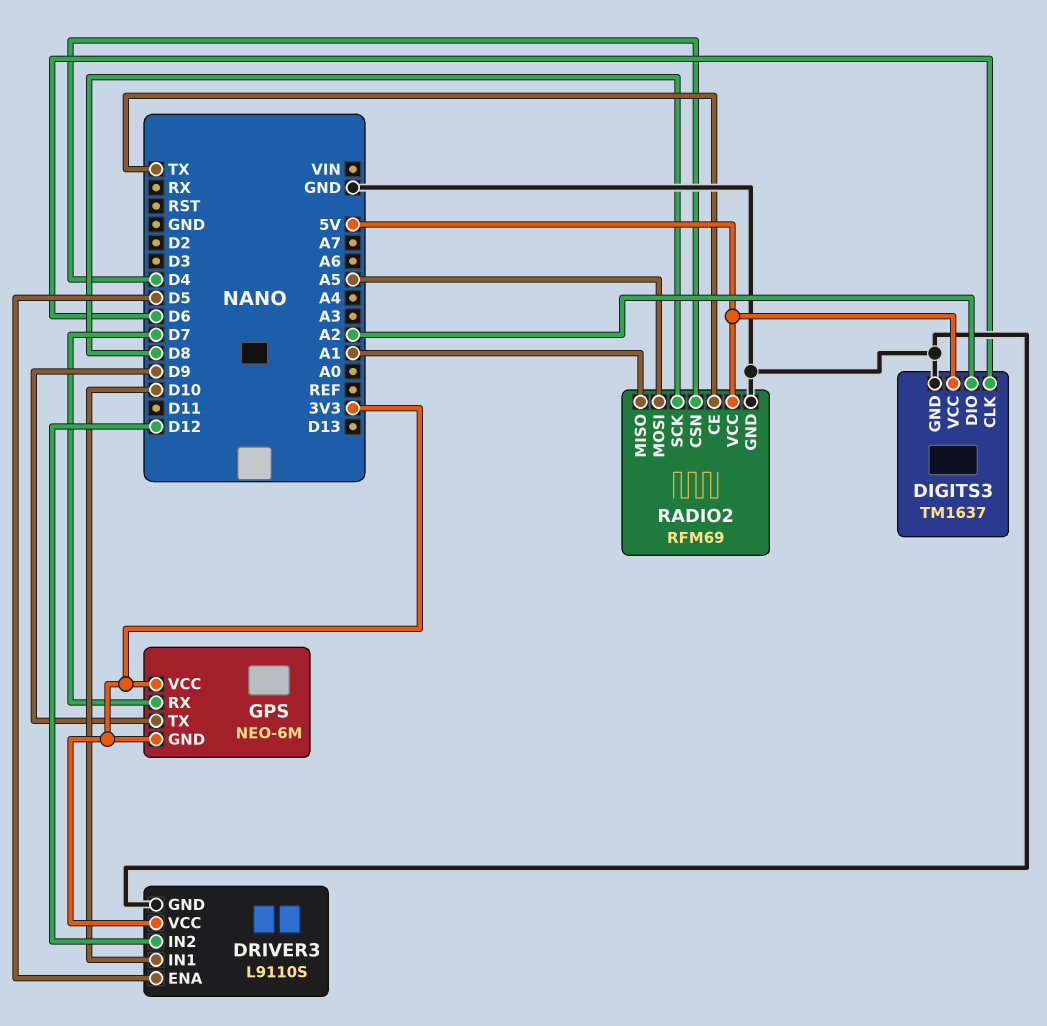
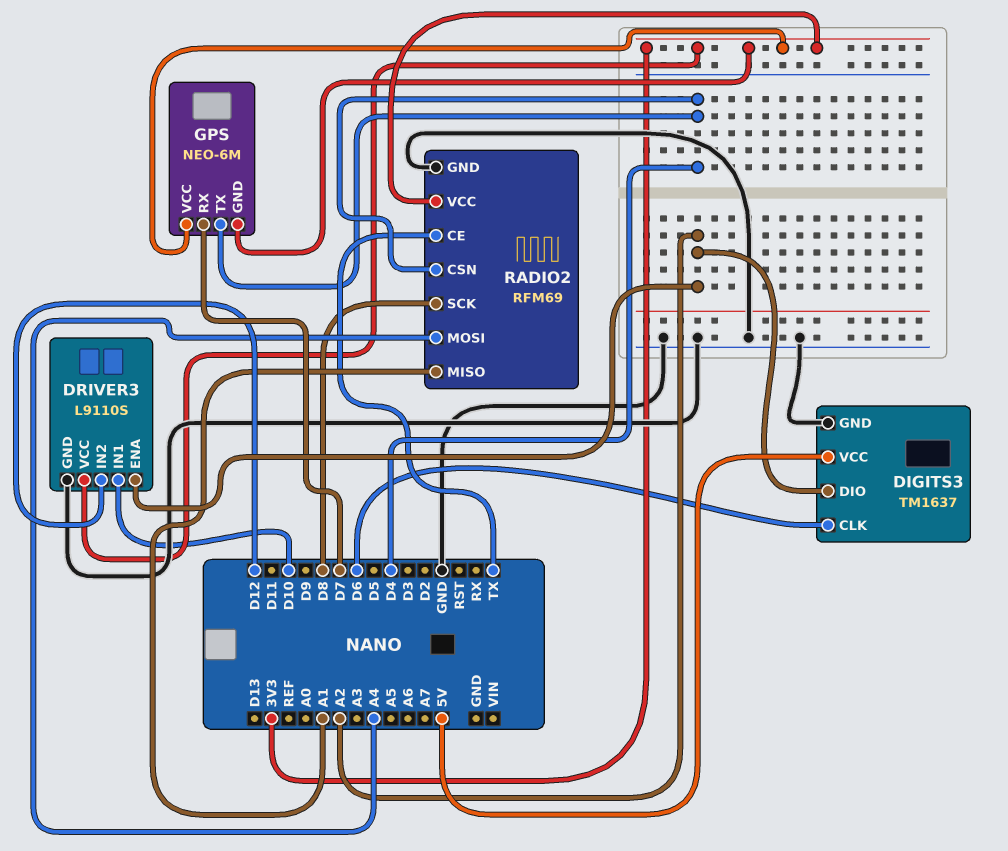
DRIVER3 pin ENA: D5 -> A2
GPS pin TX: D9 -> D4
RADIO2 pin MOSI: A5 -> A4
RADIO2 pin VCC: 5V -> 3V3

